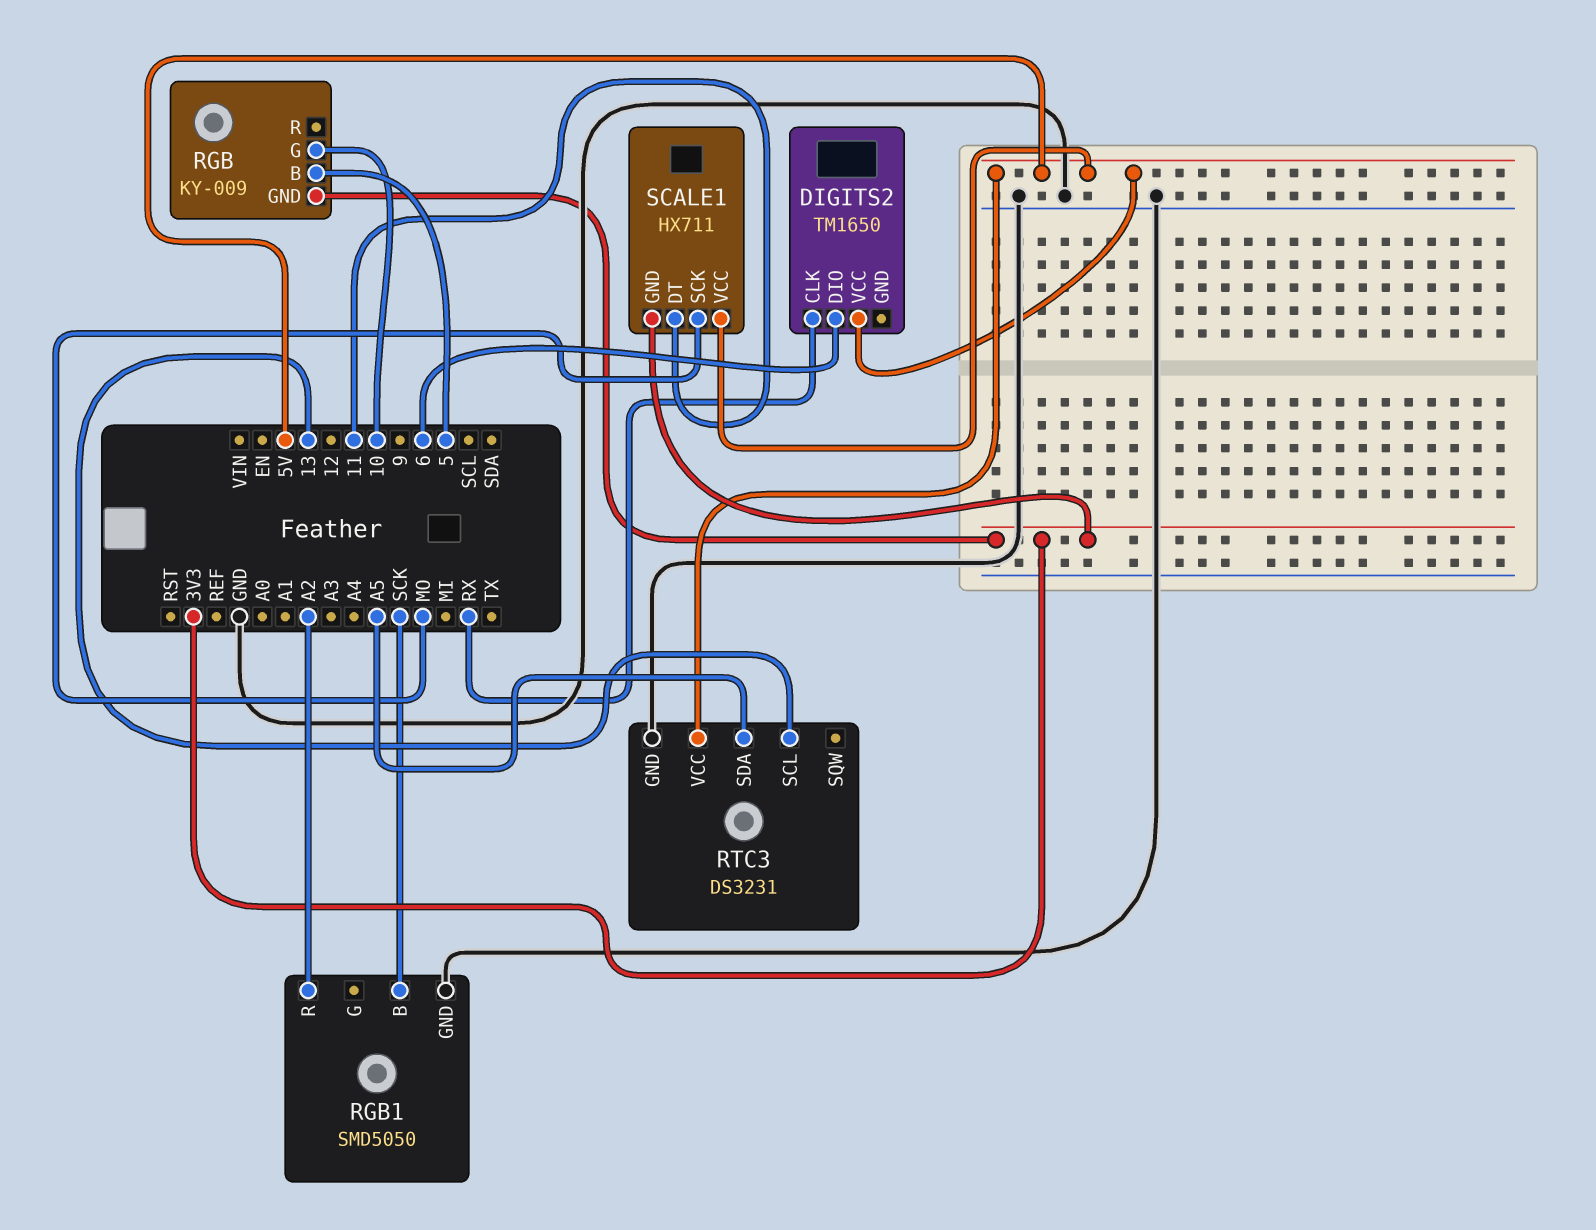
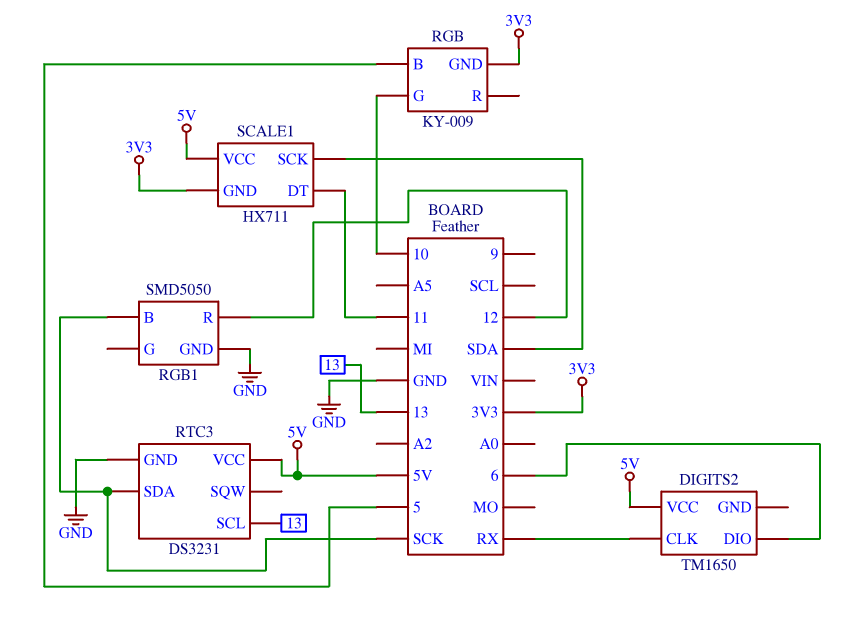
RGB1 pin R: A2 -> 12
RTC3 pin SDA: A5 -> SCK
SCALE1 pin SCK: MO -> SDA

